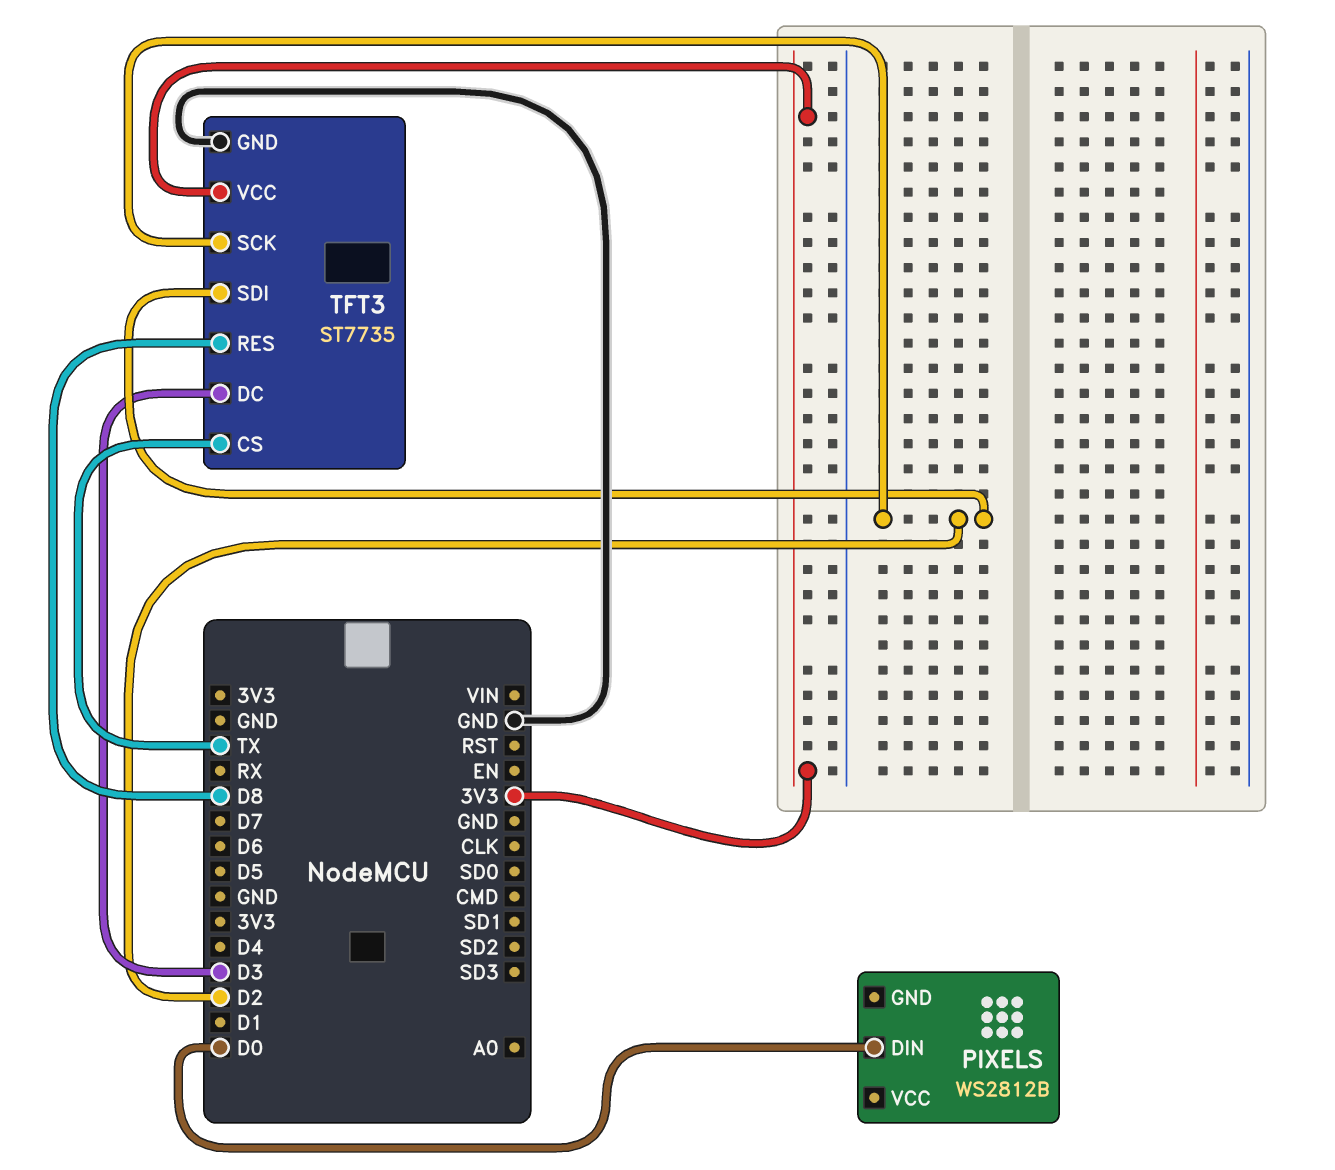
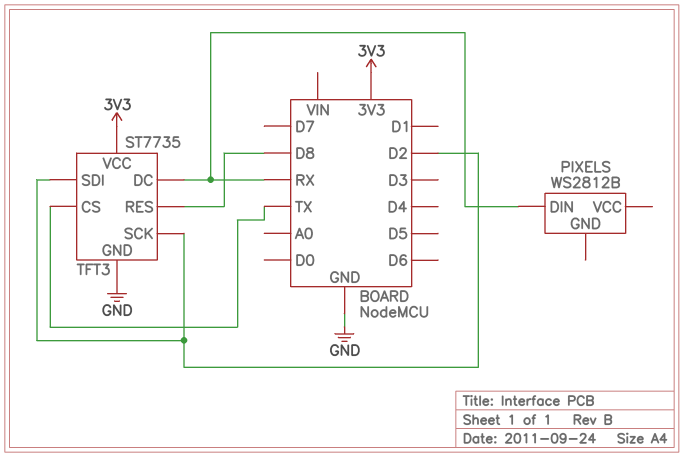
PIXELS pin DIN: D0 -> RX
TFT3 pin DC: D3 -> RX

